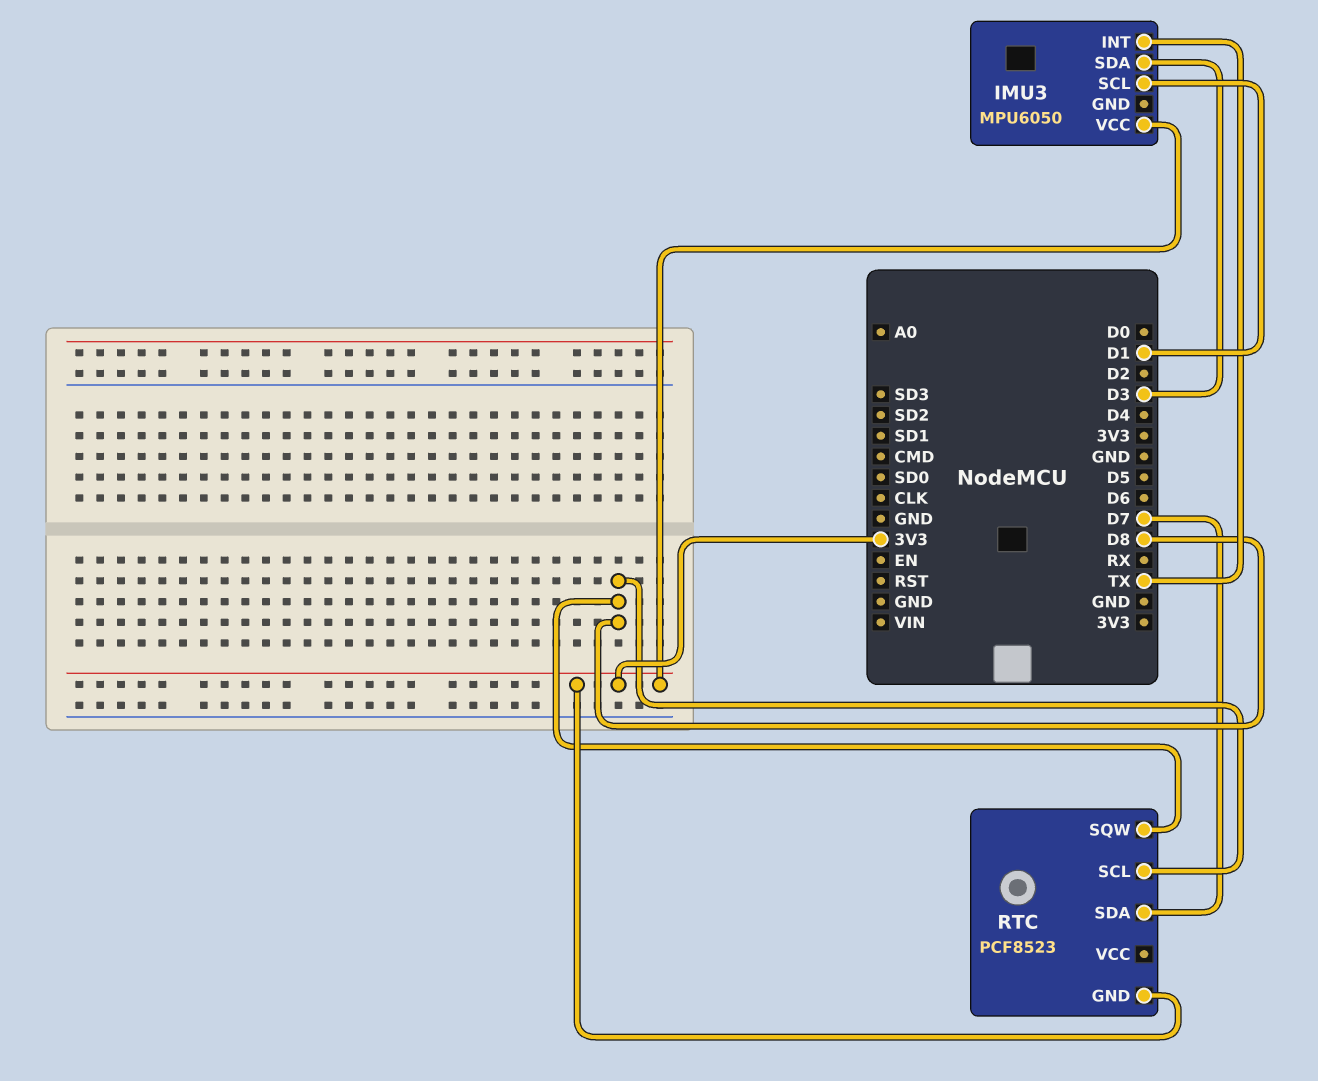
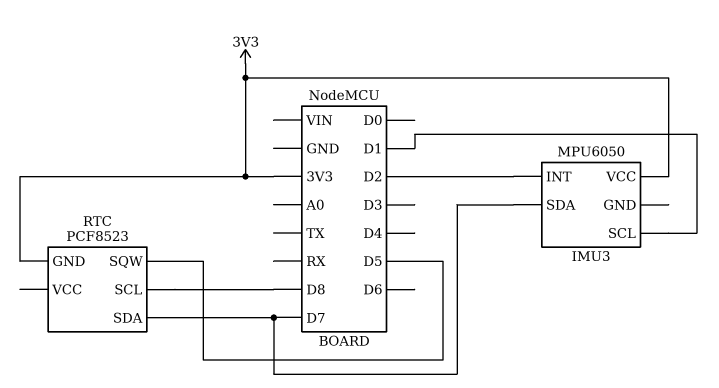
IMU3 pin INT: TX -> D2
IMU3 pin SDA: D3 -> D7
RTC pin SQW: D8 -> D5

